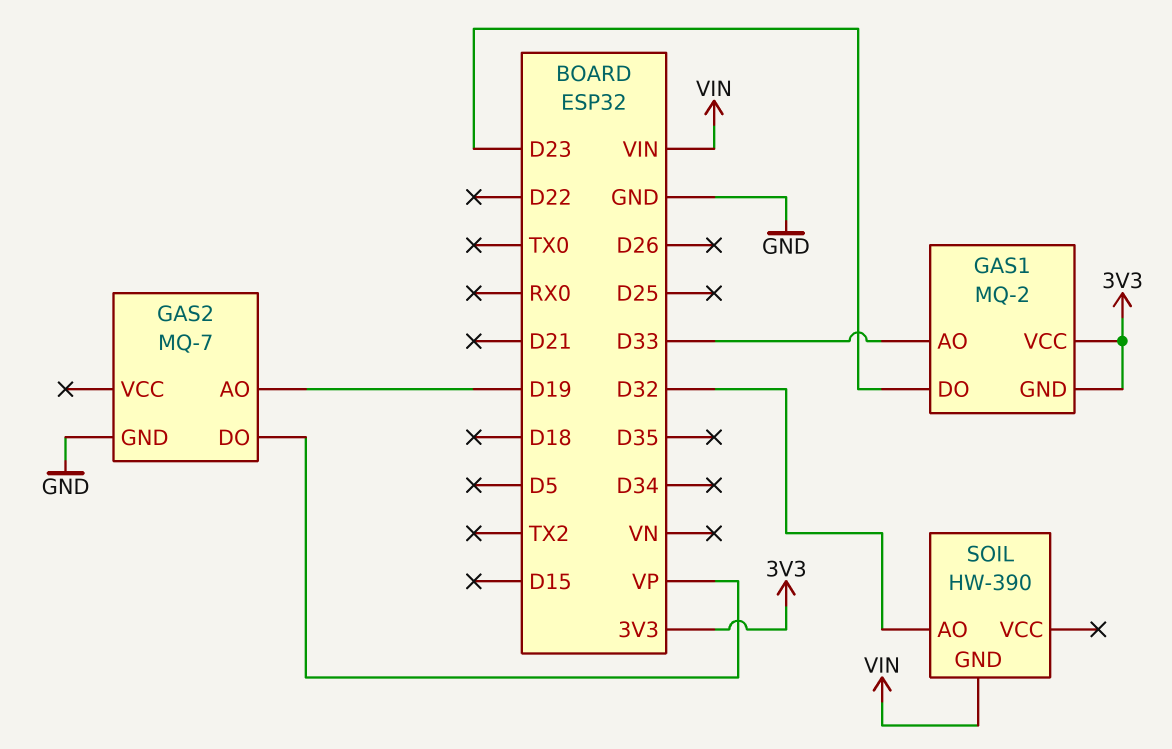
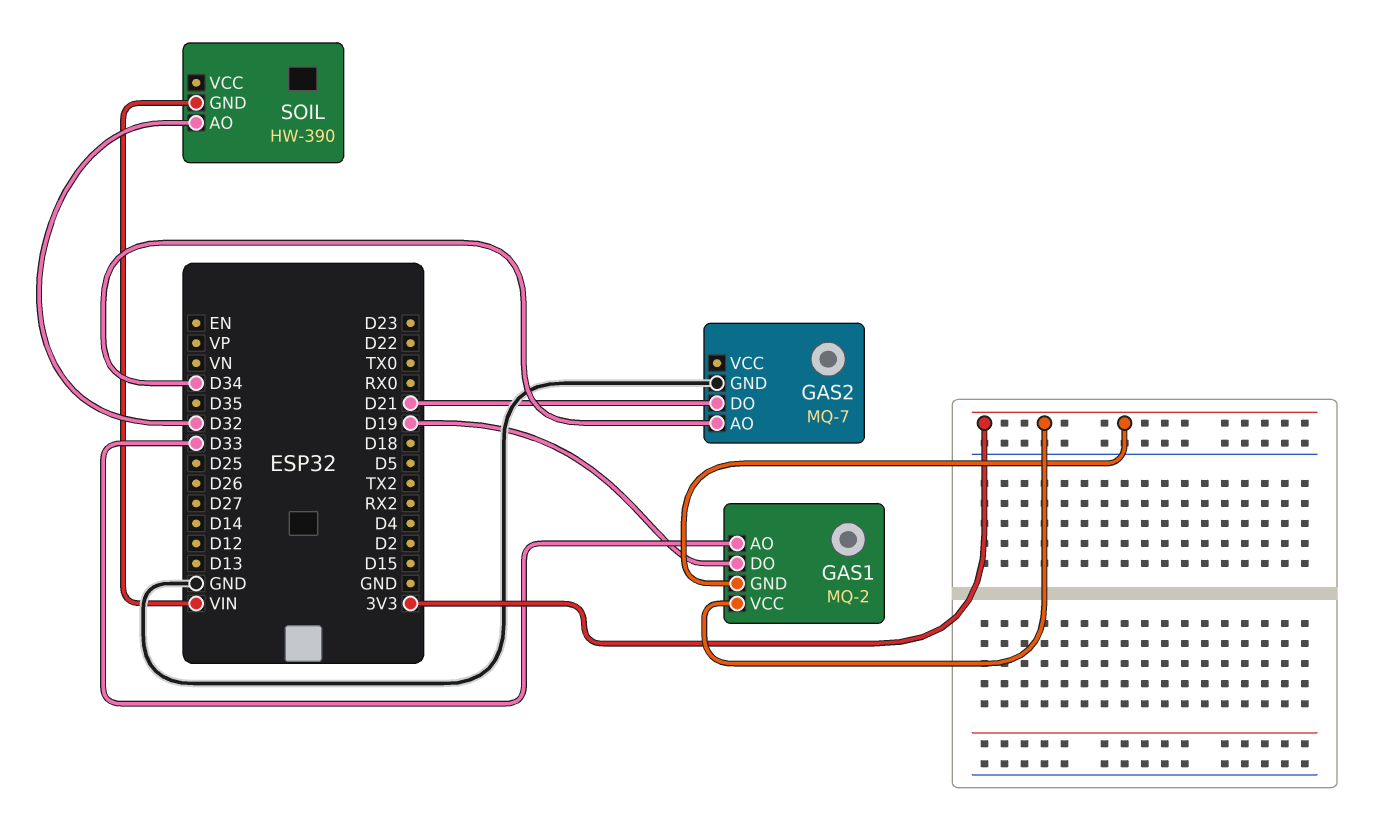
GAS1 pin DO: D23 -> D19
GAS2 pin AO: D19 -> D34
GAS2 pin DO: VP -> D21

